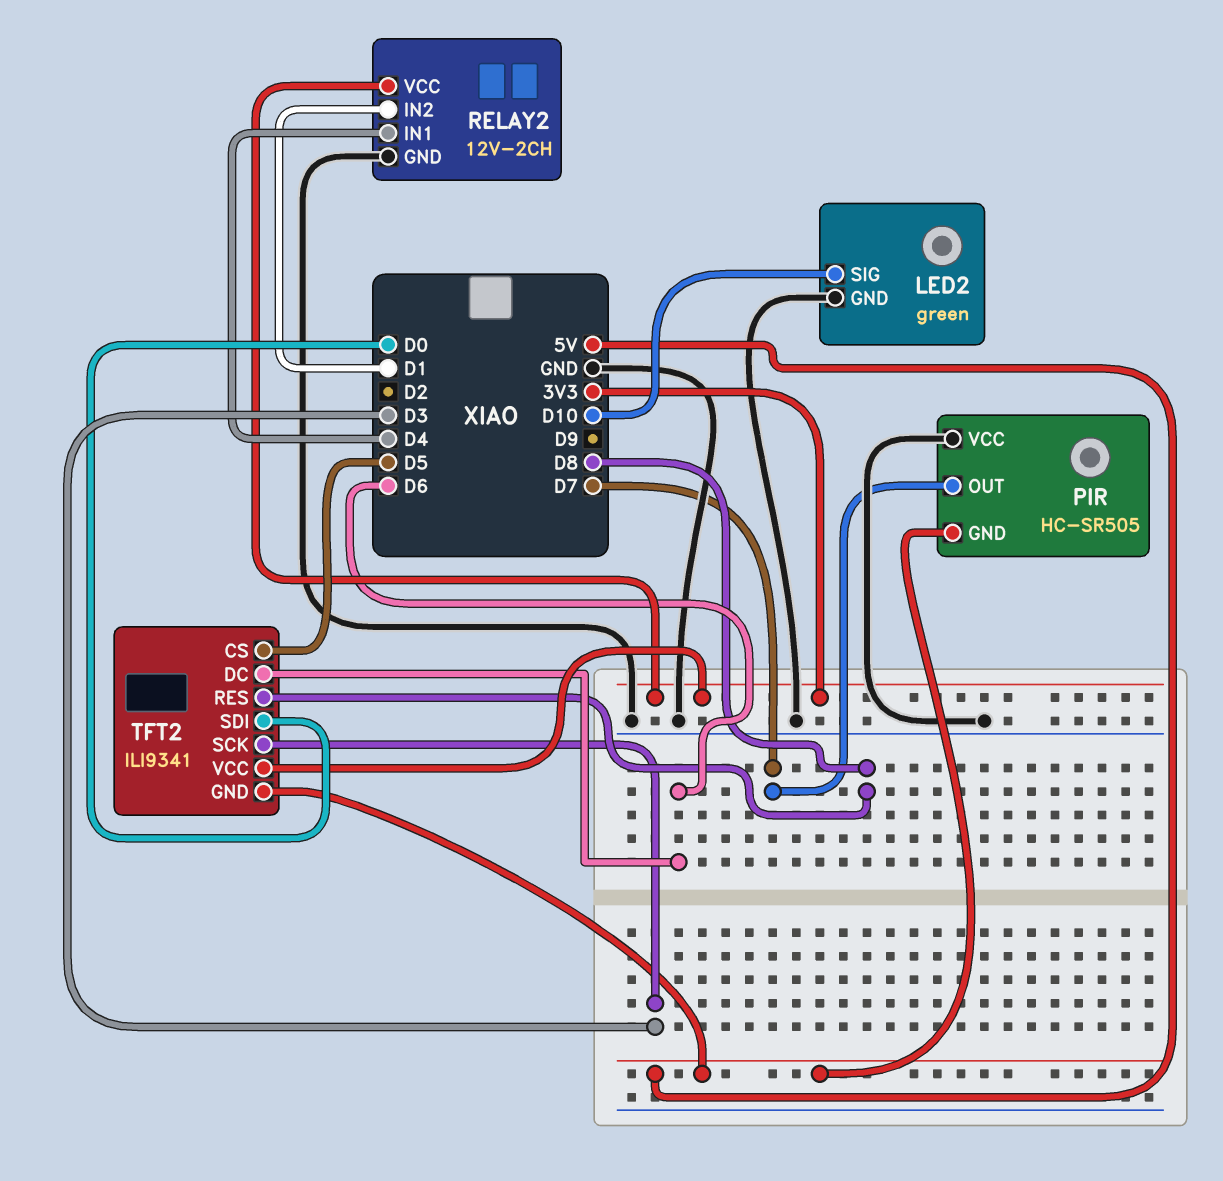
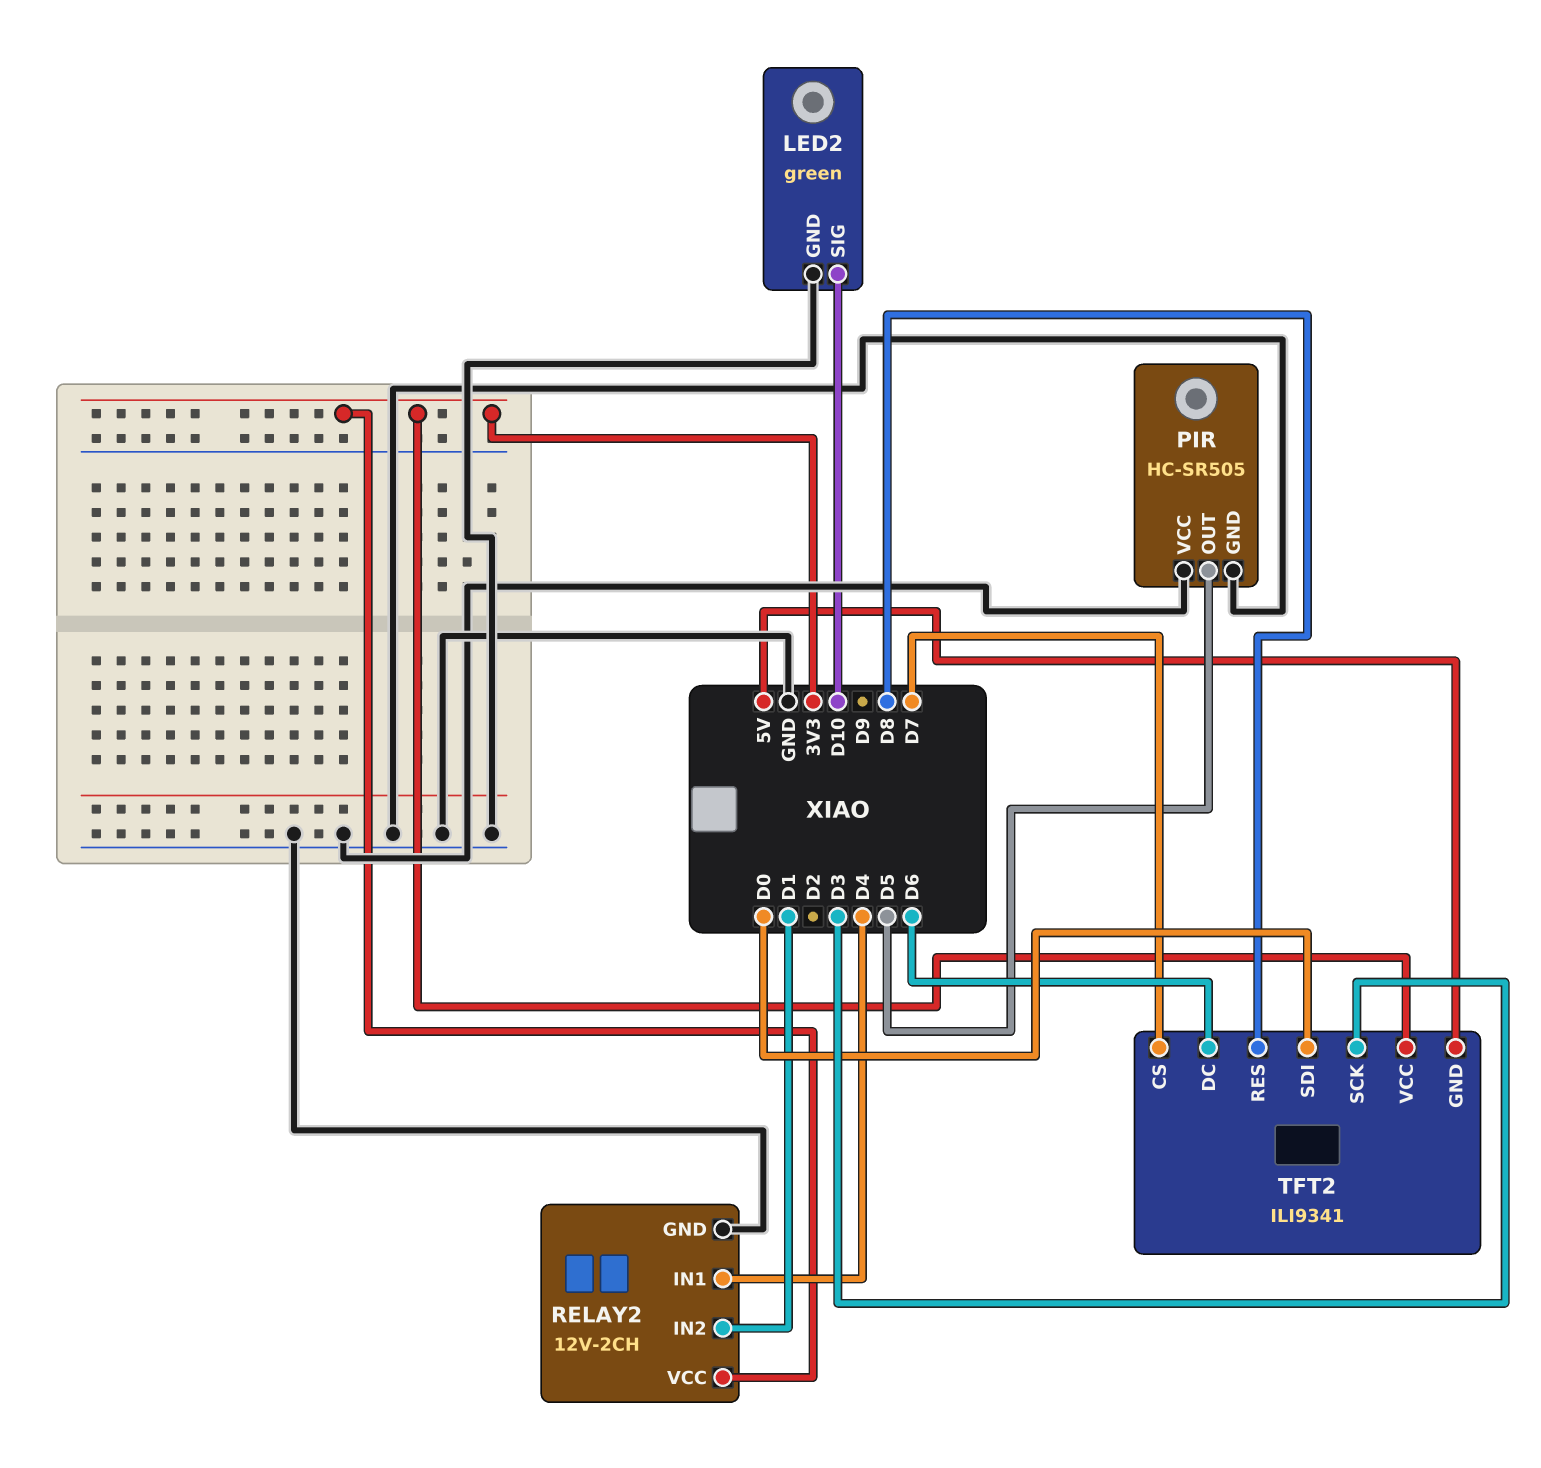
PIR pin GND: 5V -> GND
PIR pin OUT: D7 -> D5
TFT2 pin CS: D5 -> D7

